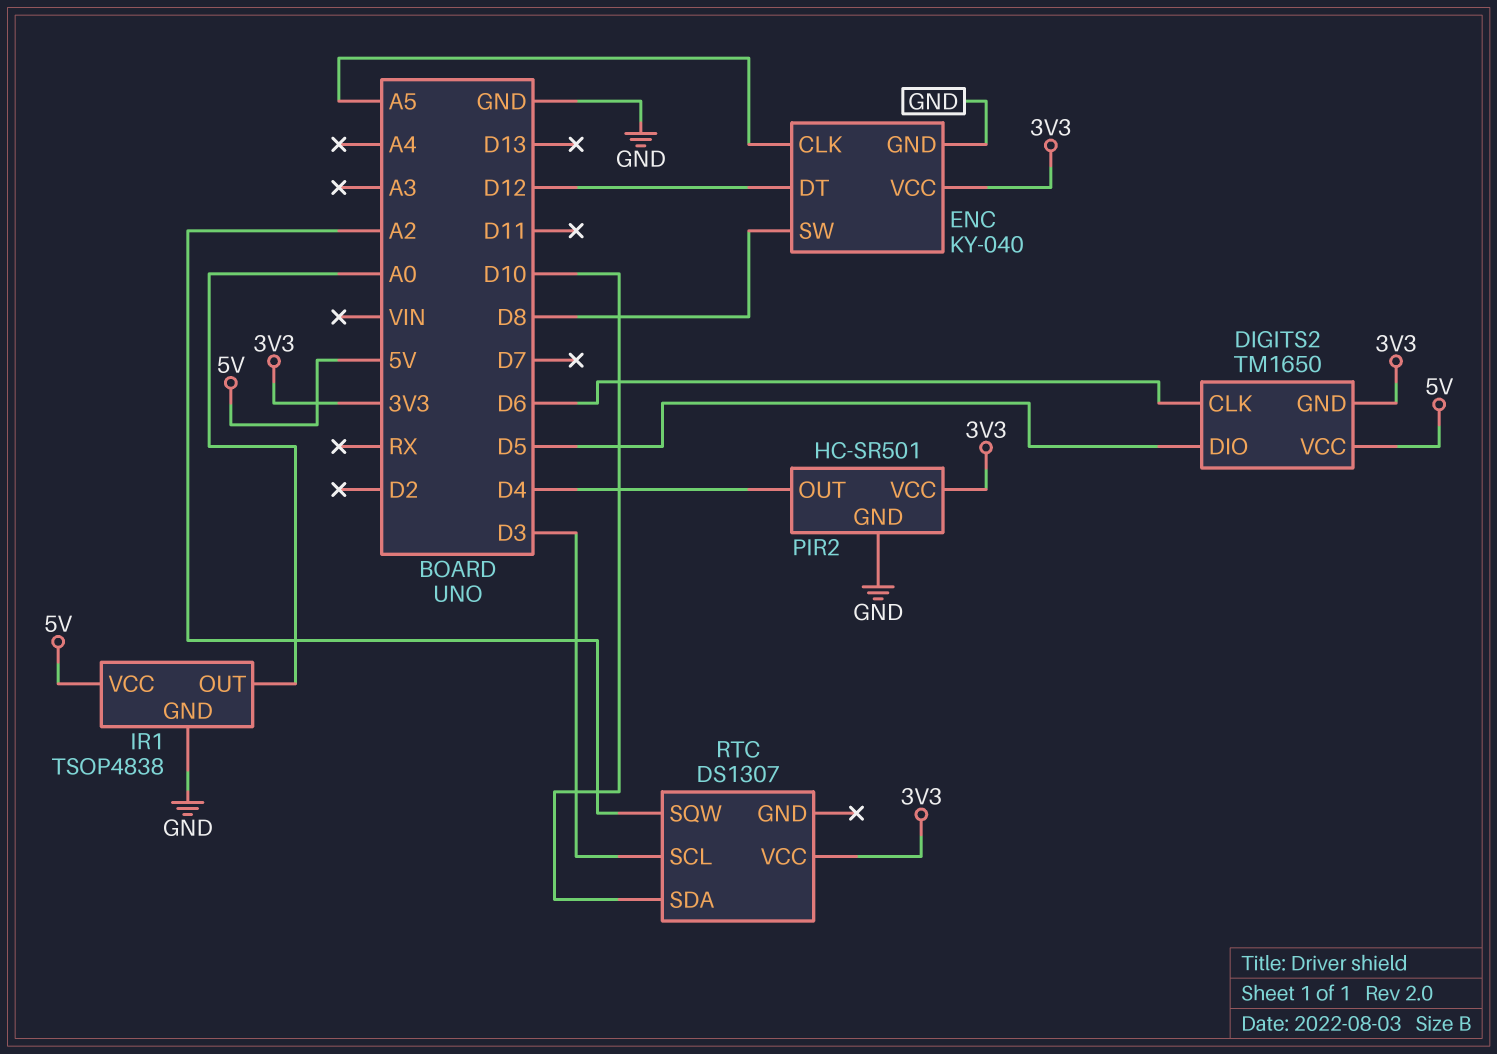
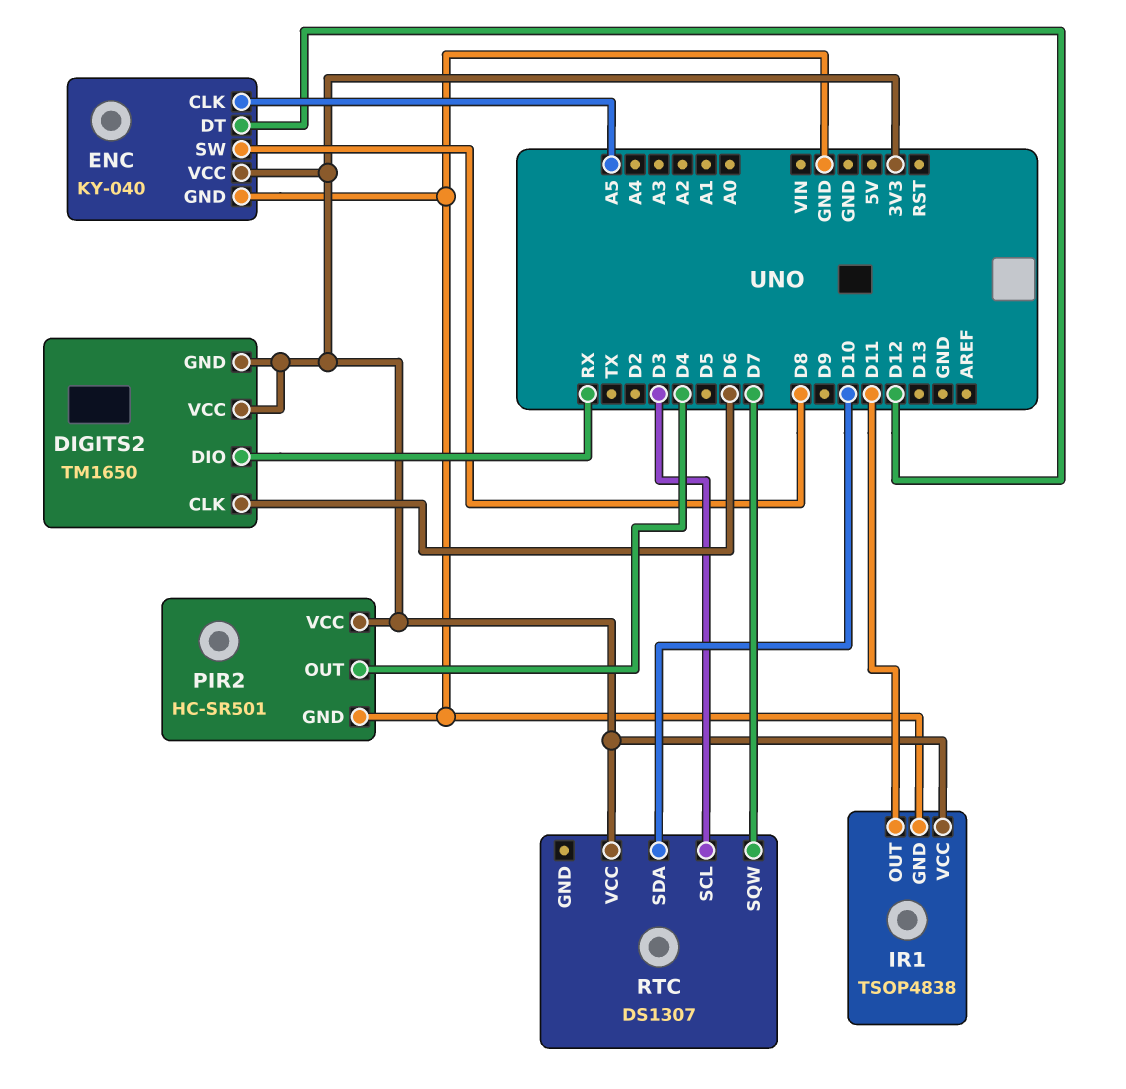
DIGITS2 pin DIO: D5 -> RX
DIGITS2 pin VCC: 5V -> 3V3
IR1 pin OUT: A0 -> D11
IR1 pin VCC: 5V -> 3V3
RTC pin SQW: A2 -> D7

